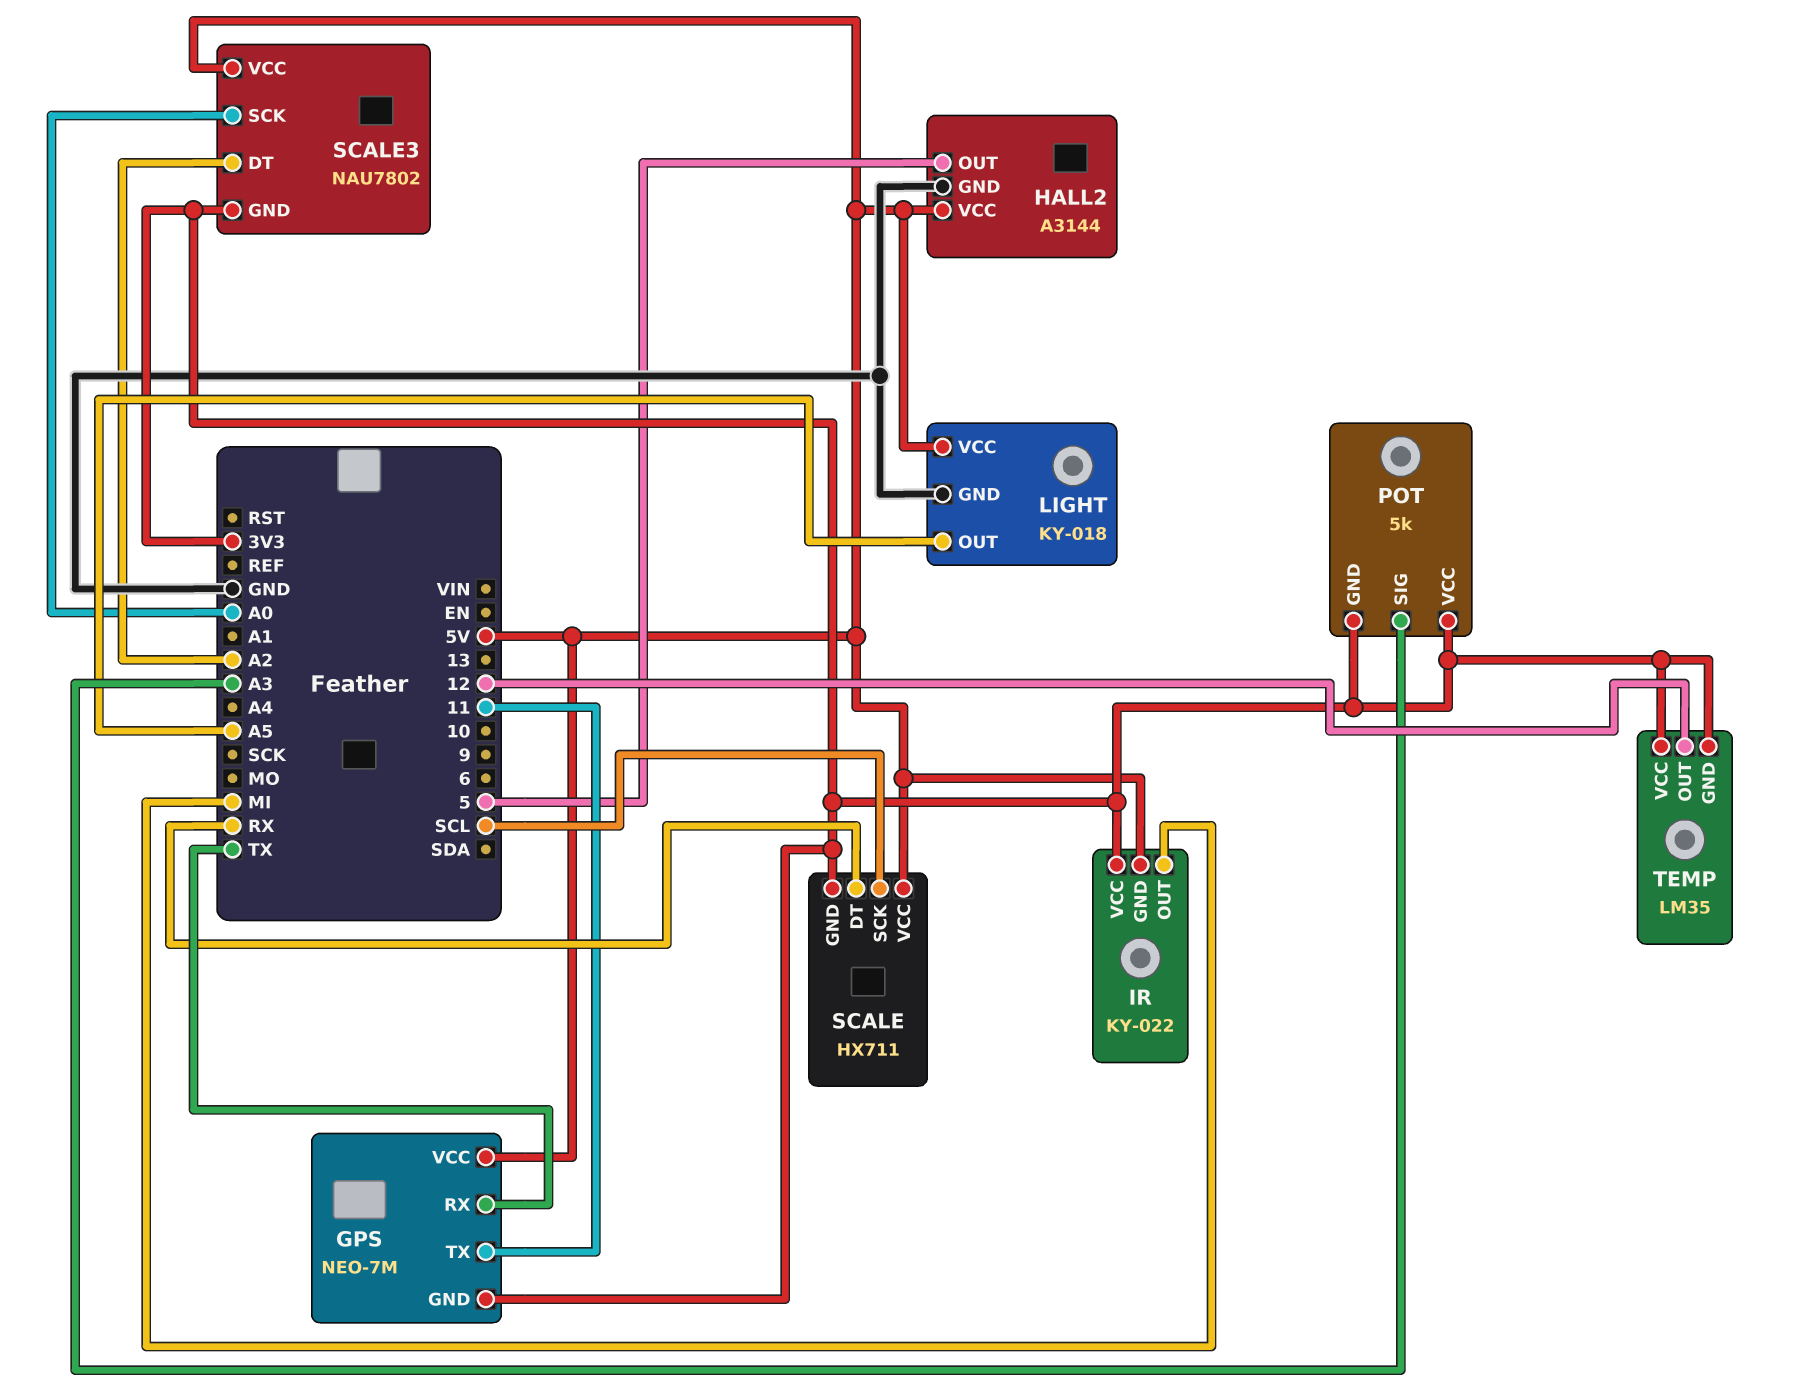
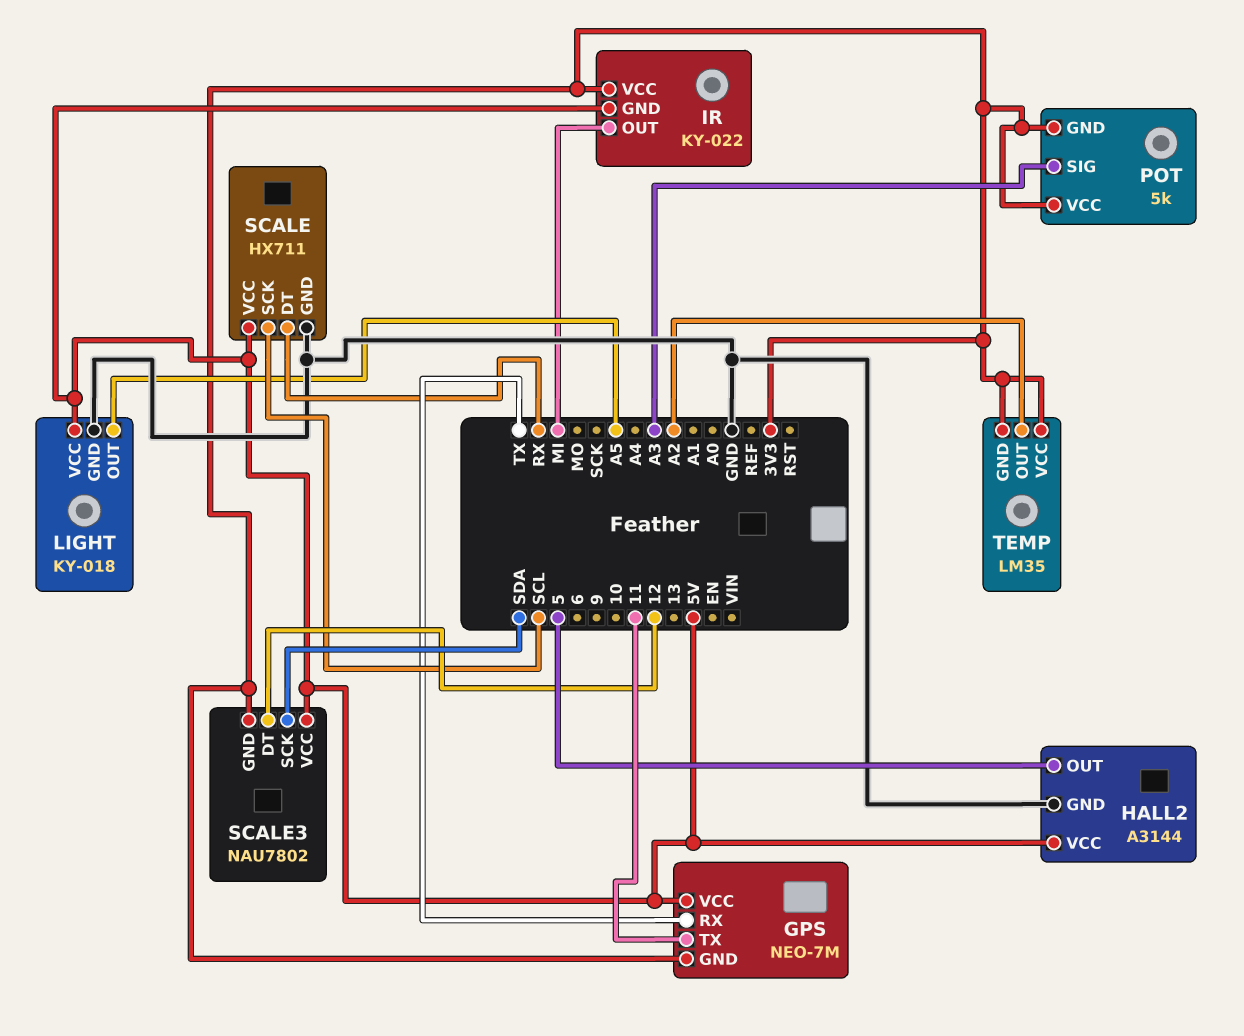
SCALE pin GND: 3V3 -> GND
SCALE3 pin DT: A2 -> 12
SCALE3 pin SCK: A0 -> SDA
TEMP pin OUT: 12 -> A2

